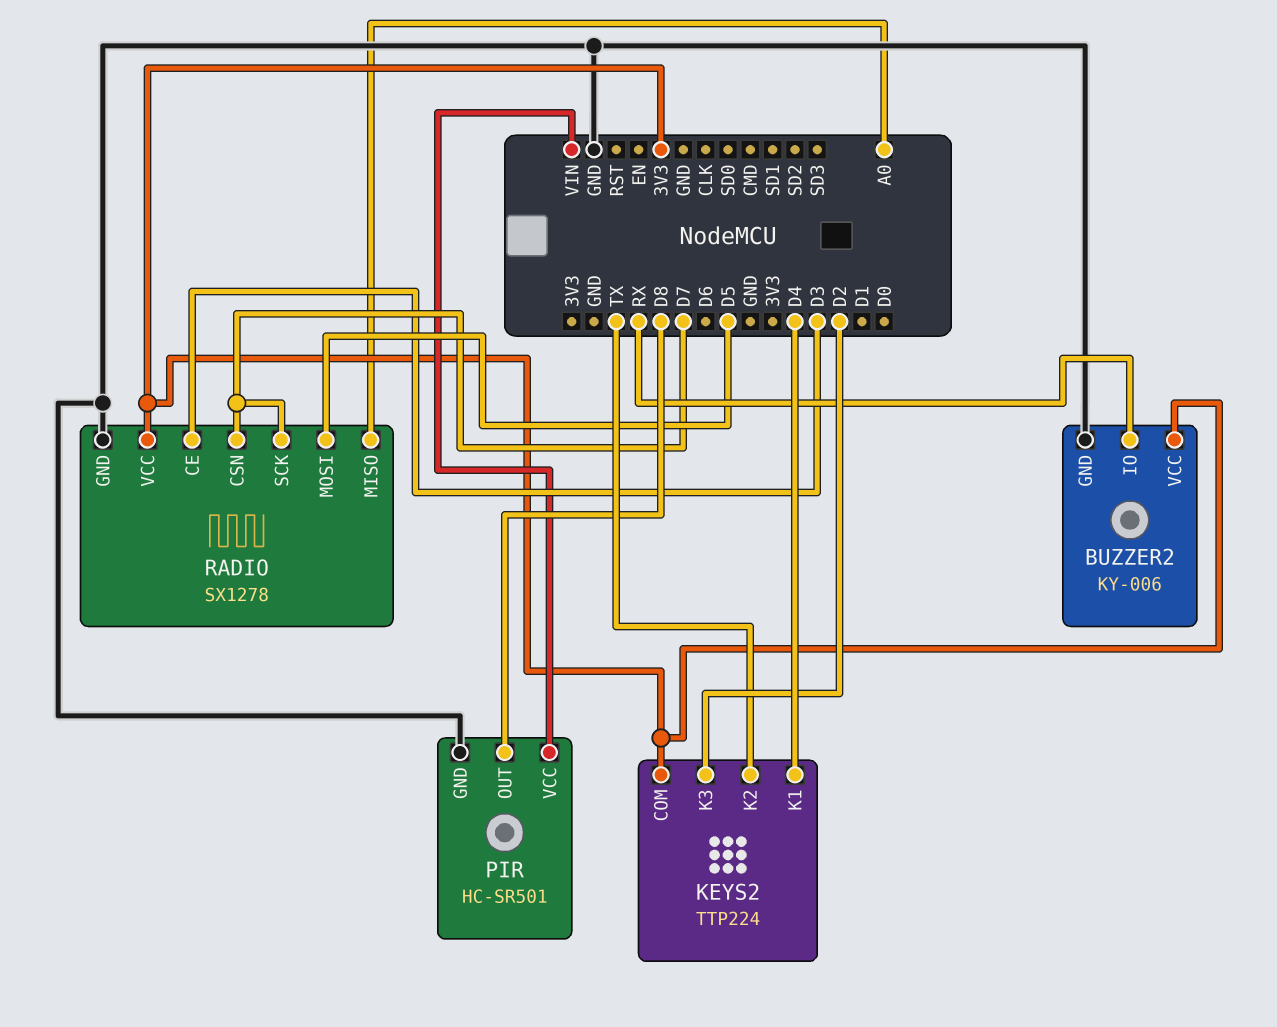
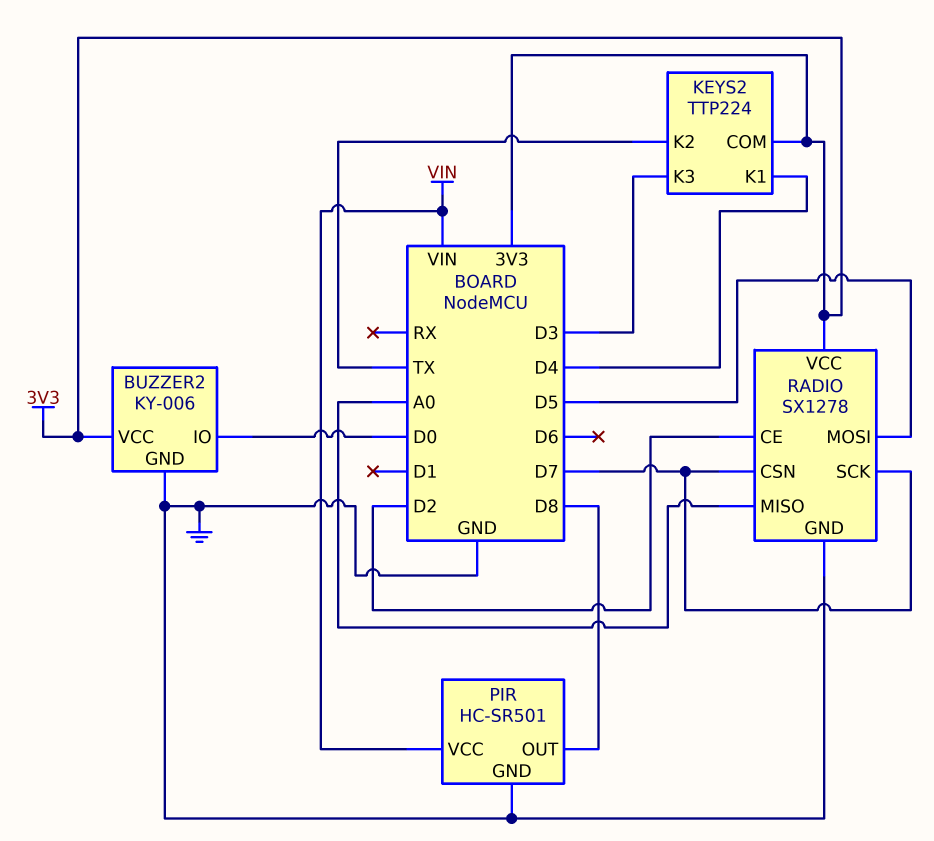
BUZZER2 pin IO: RX -> D0
KEYS2 pin K3: D2 -> D3
RADIO pin CE: D3 -> D2

